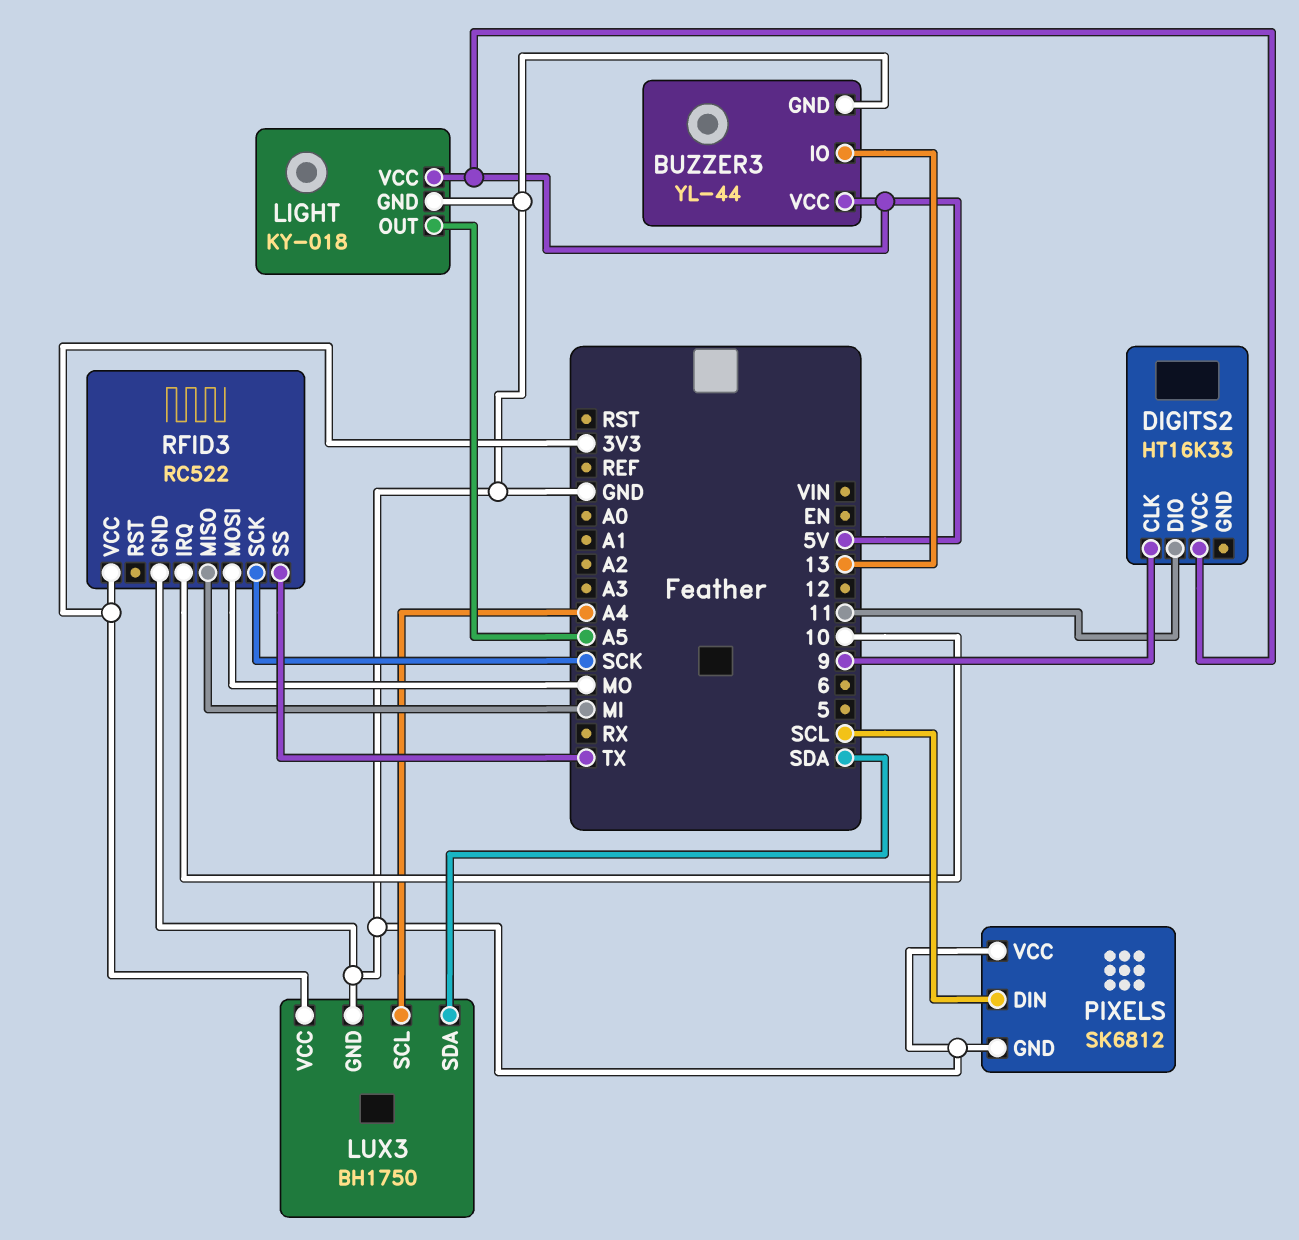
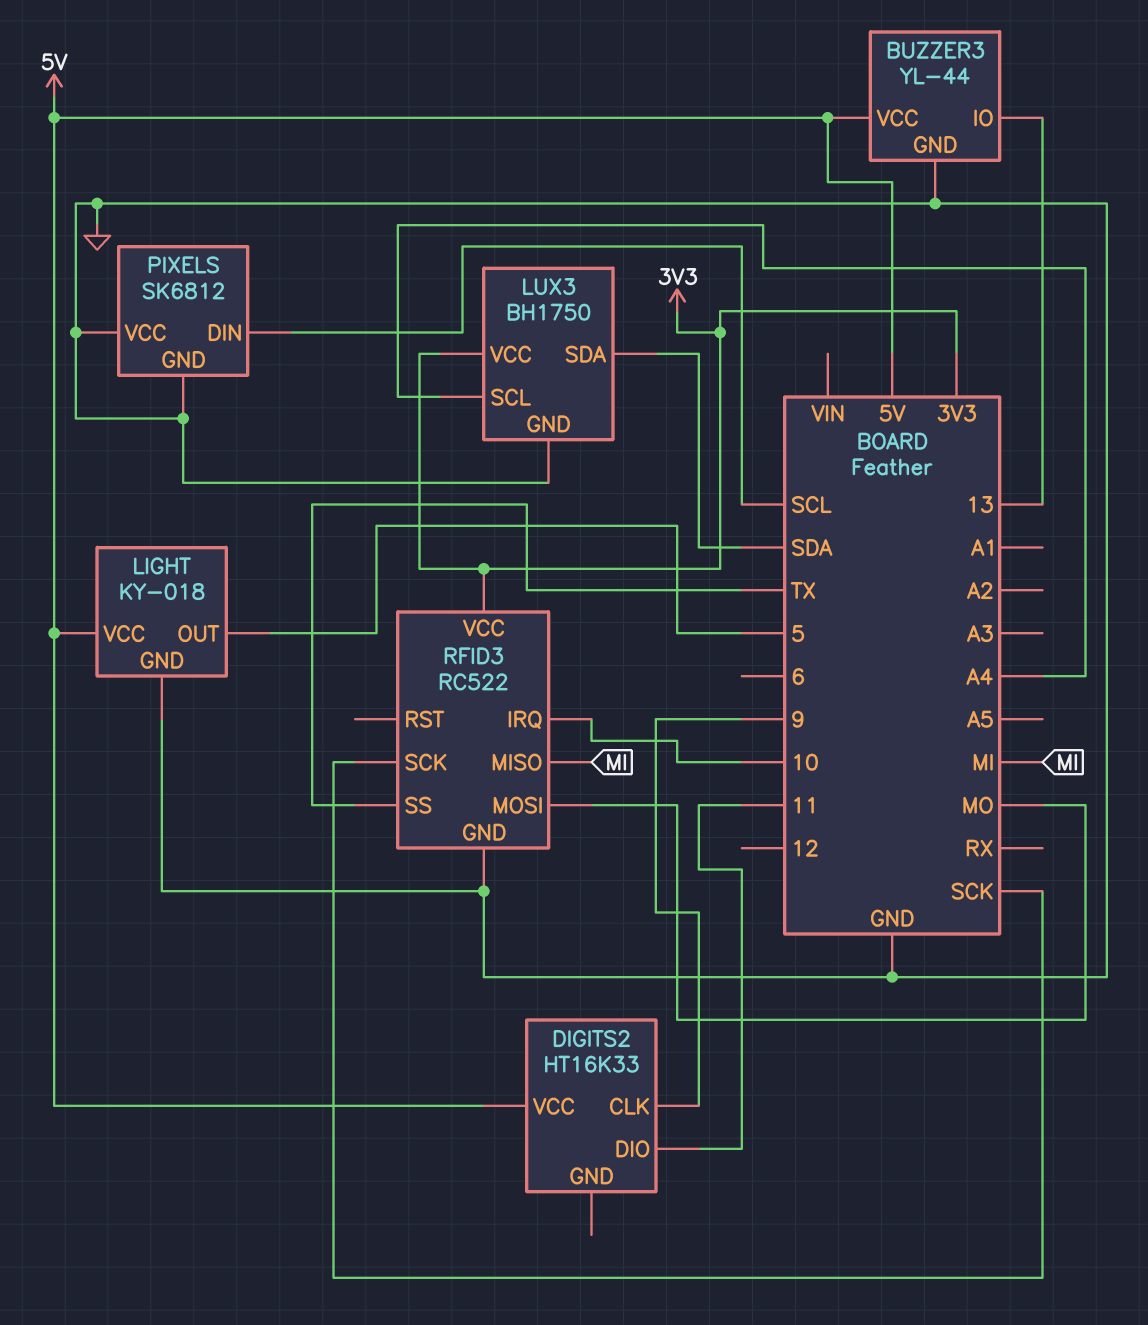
LIGHT pin OUT: A5 -> 5

